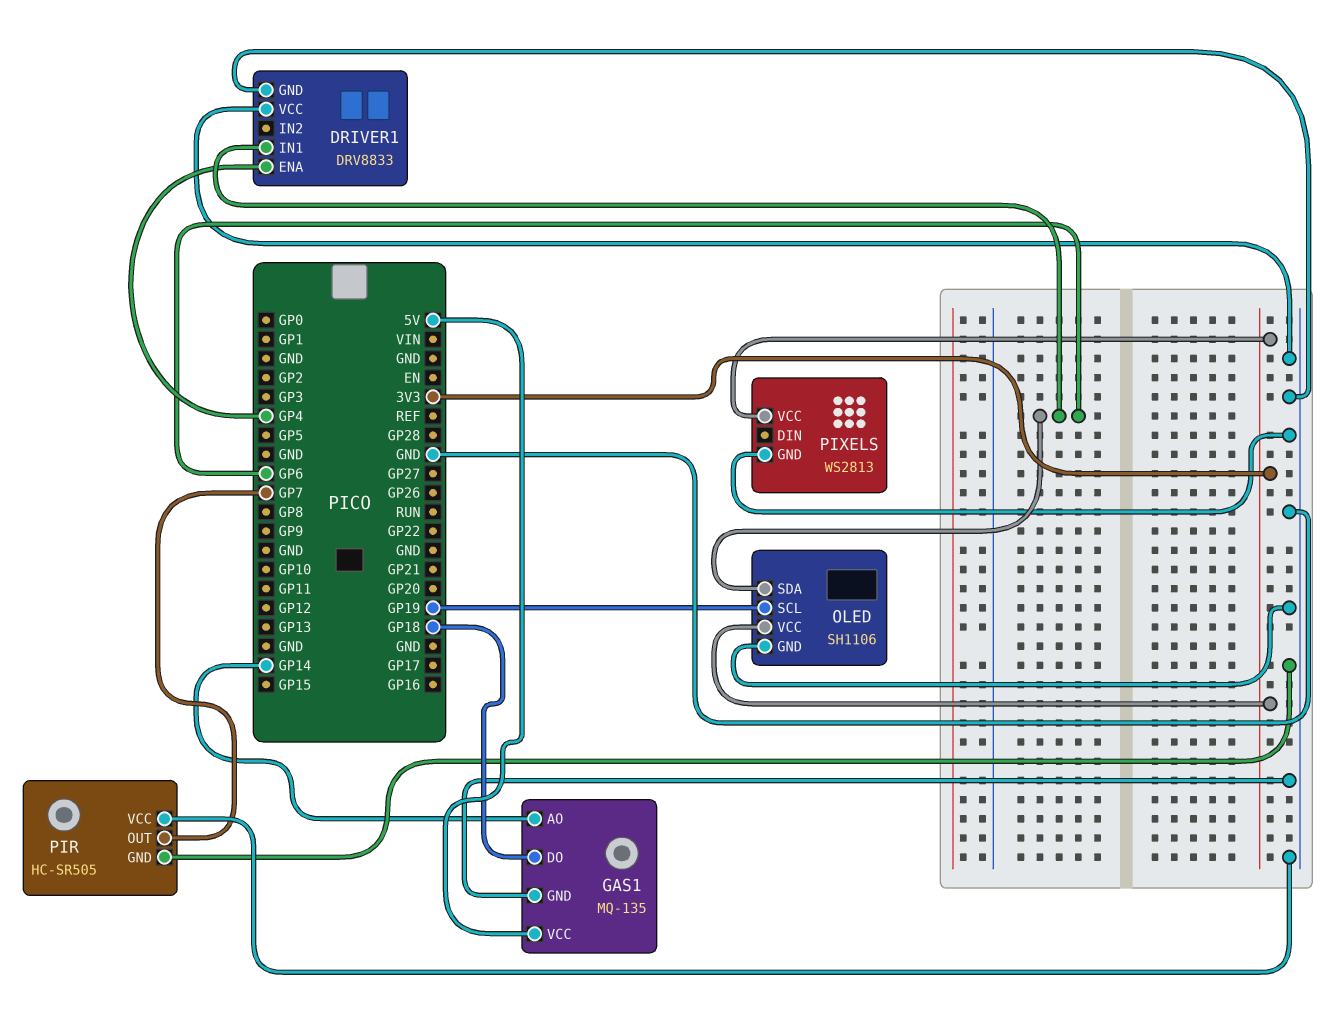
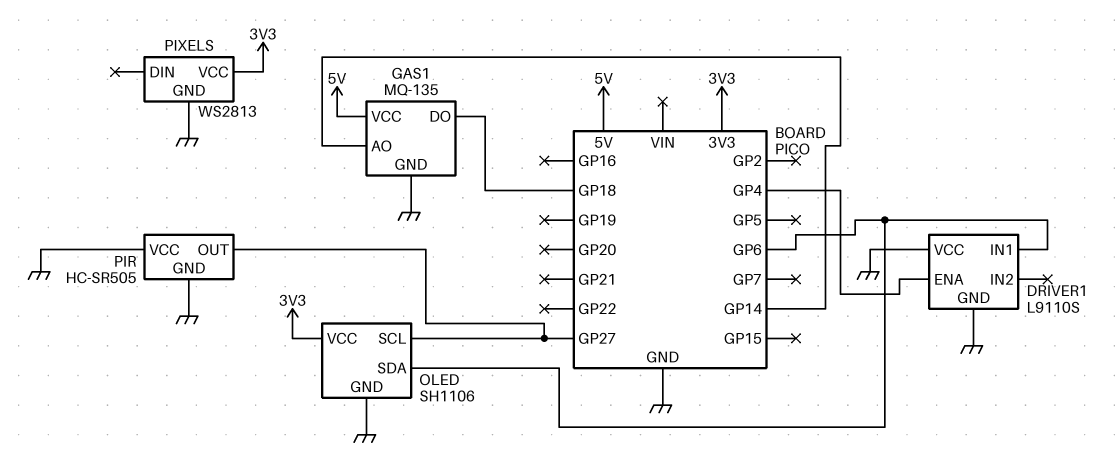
DRIVER1: DRV8833 -> L9110S
OLED pin SCL: GP19 -> GP27
PIR pin OUT: GP7 -> GP27

